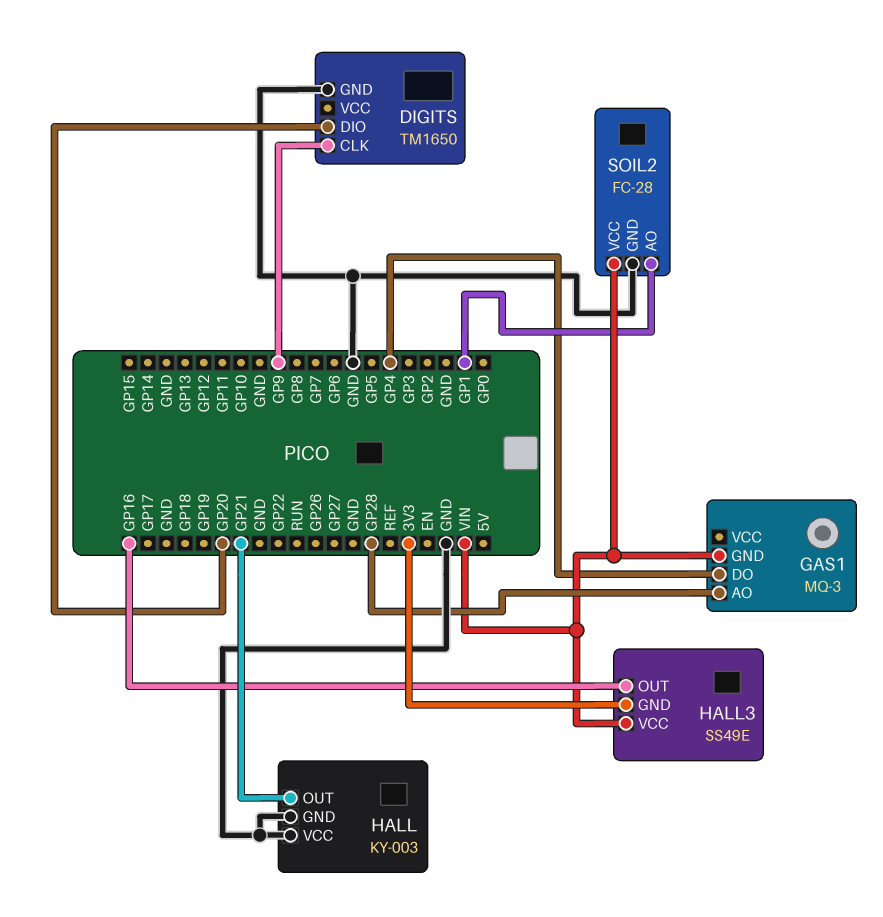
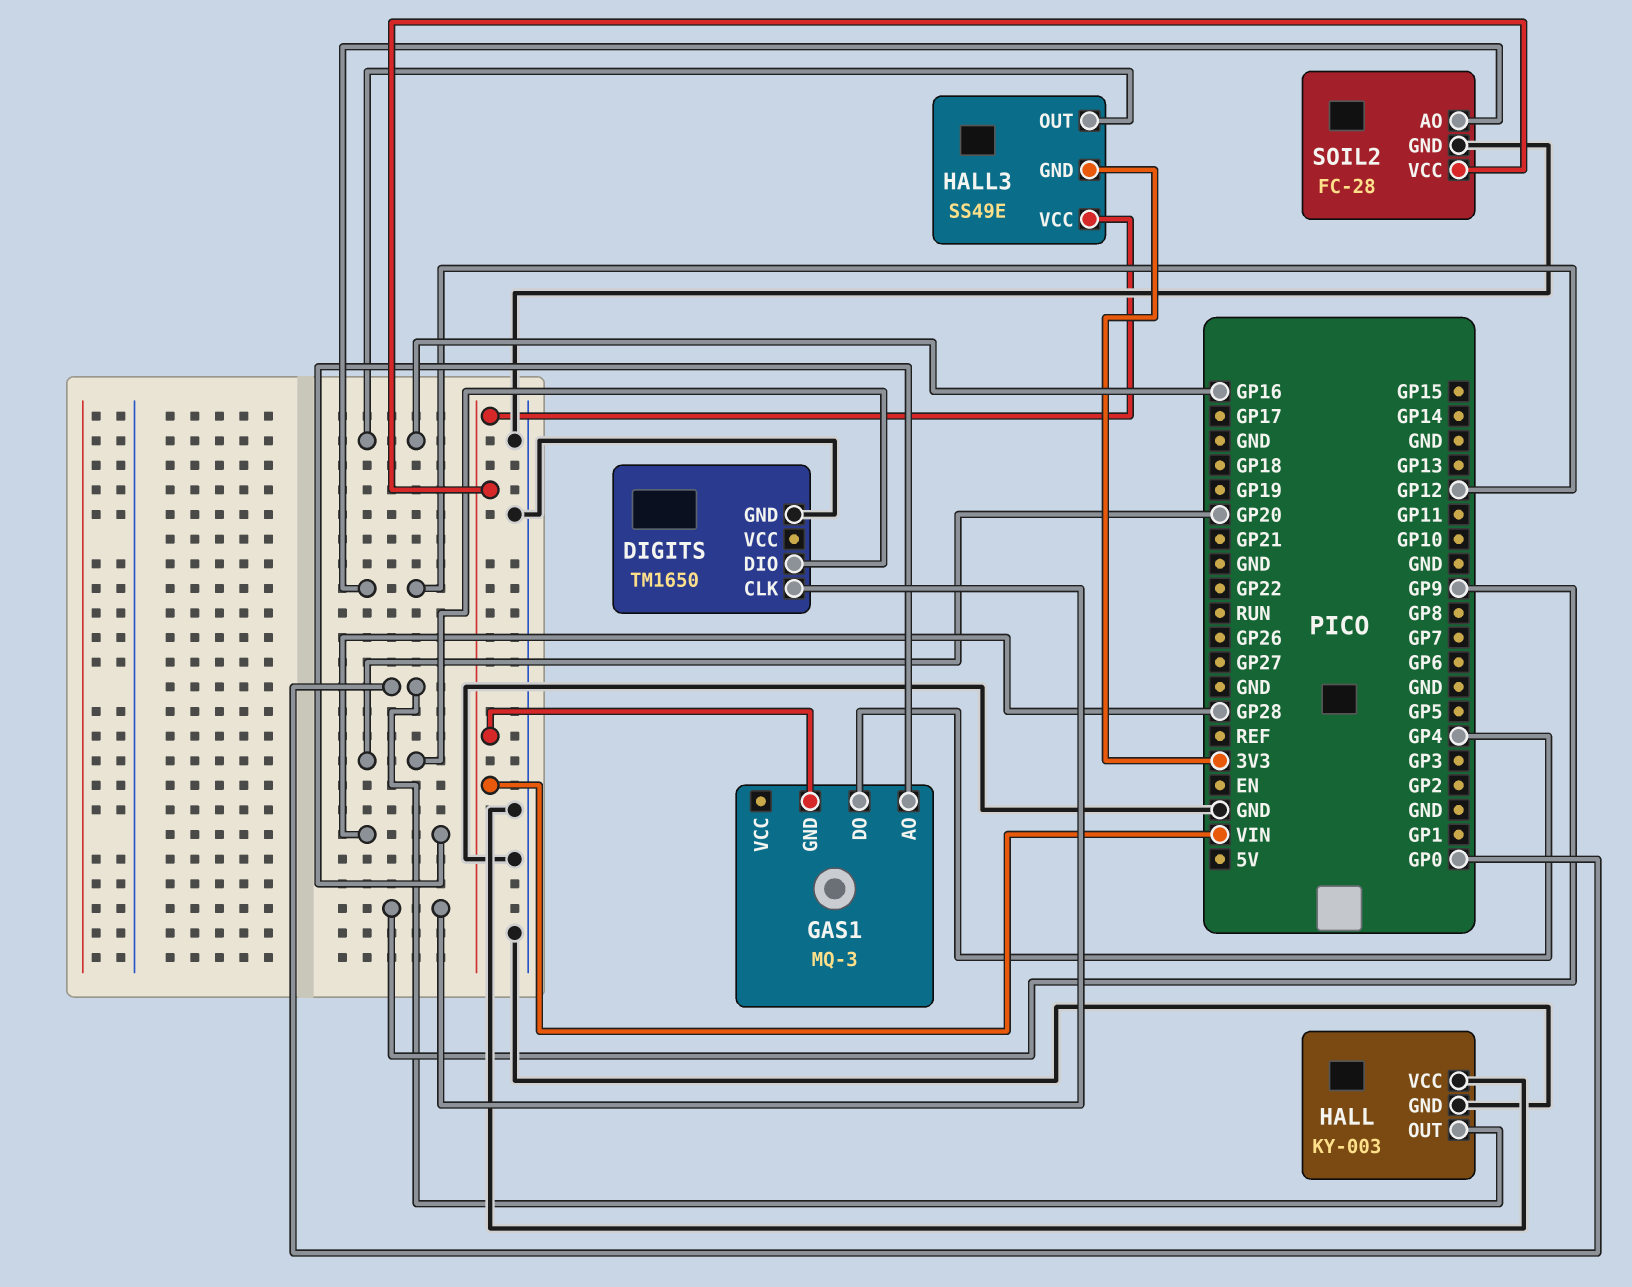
HALL pin OUT: GP21 -> GP0
SOIL2 pin AO: GP1 -> GP12

